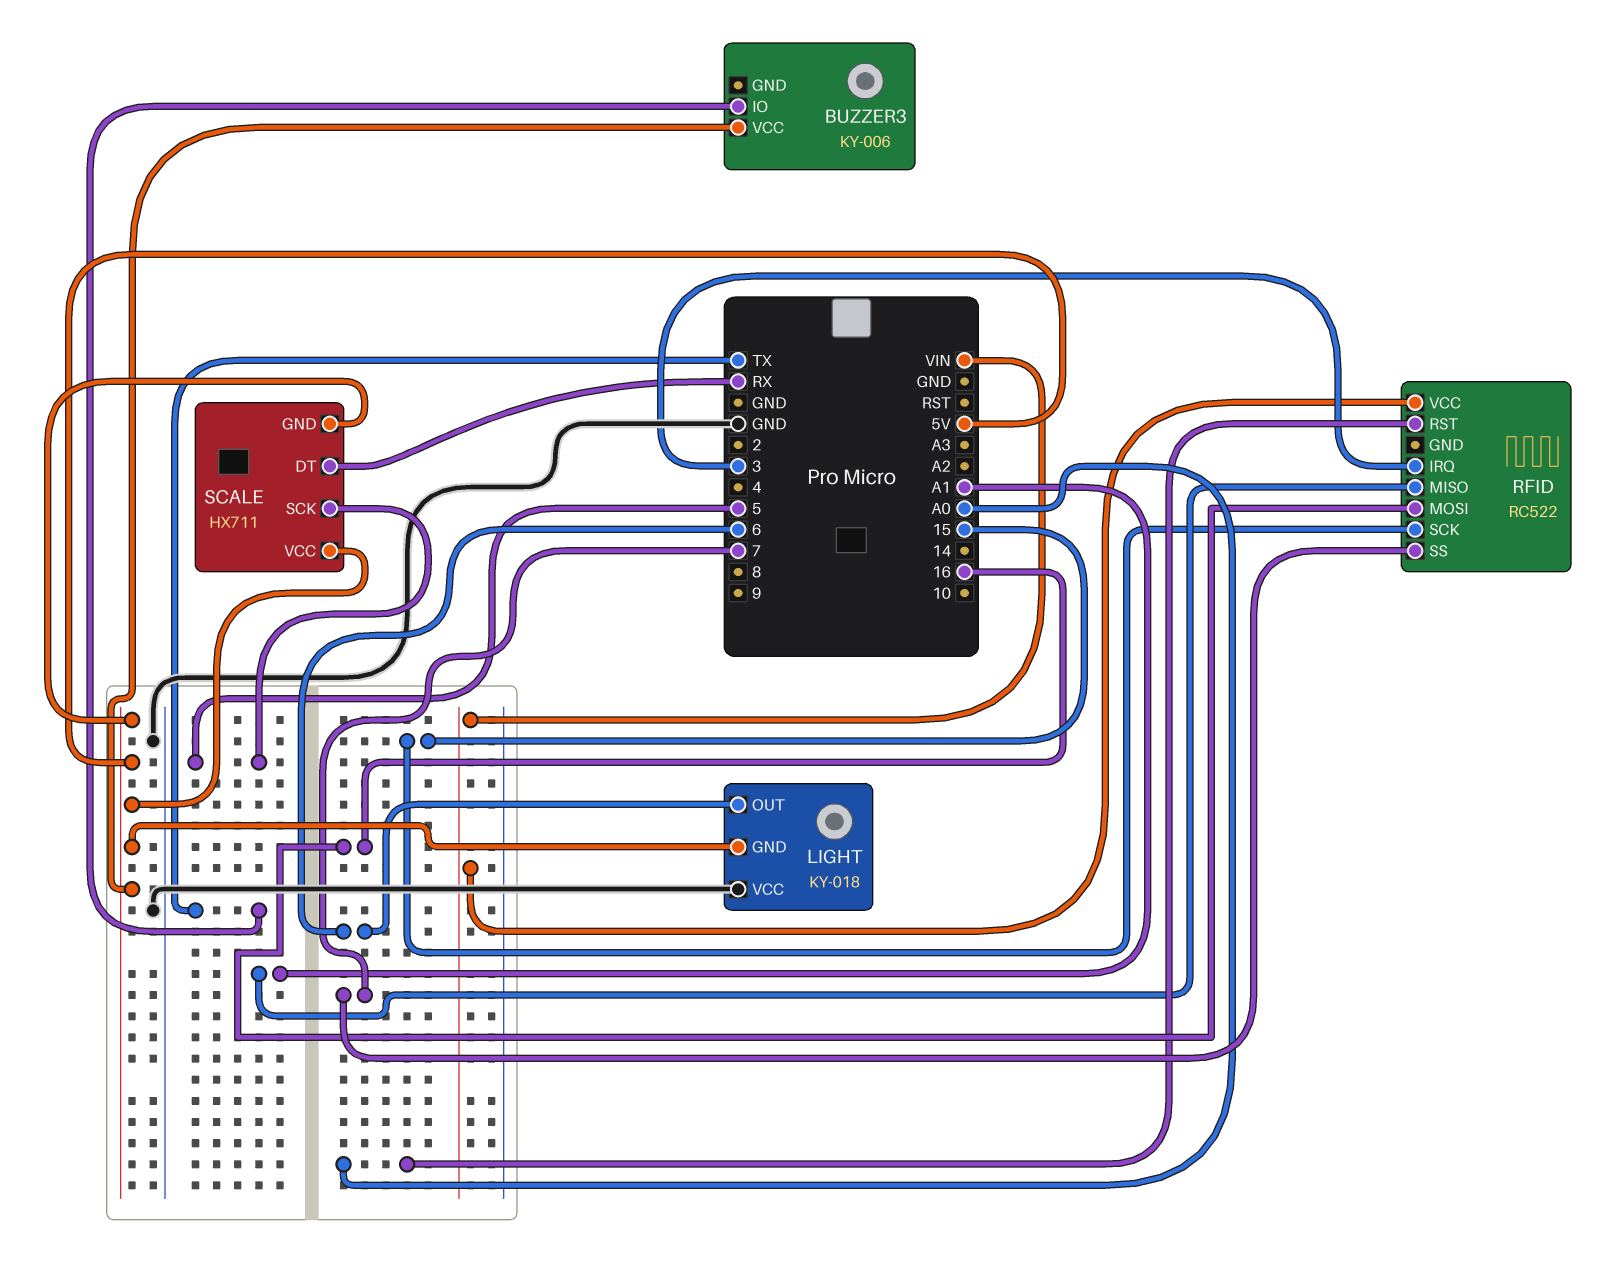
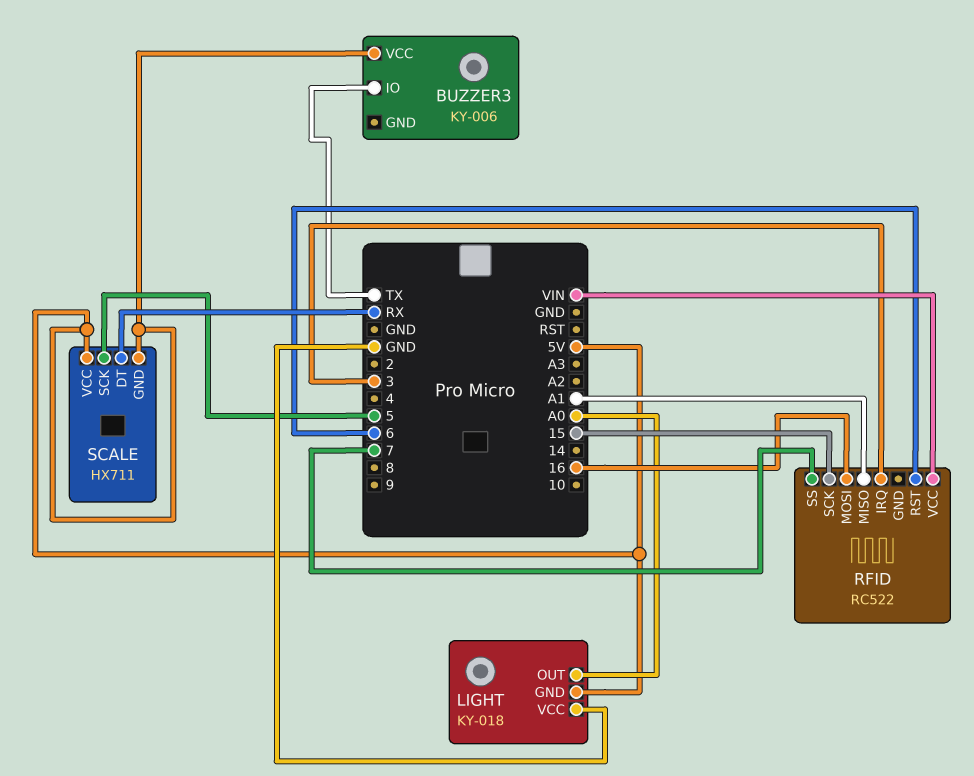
LIGHT pin OUT: 6 -> A0
RFID pin RST: A0 -> 6

